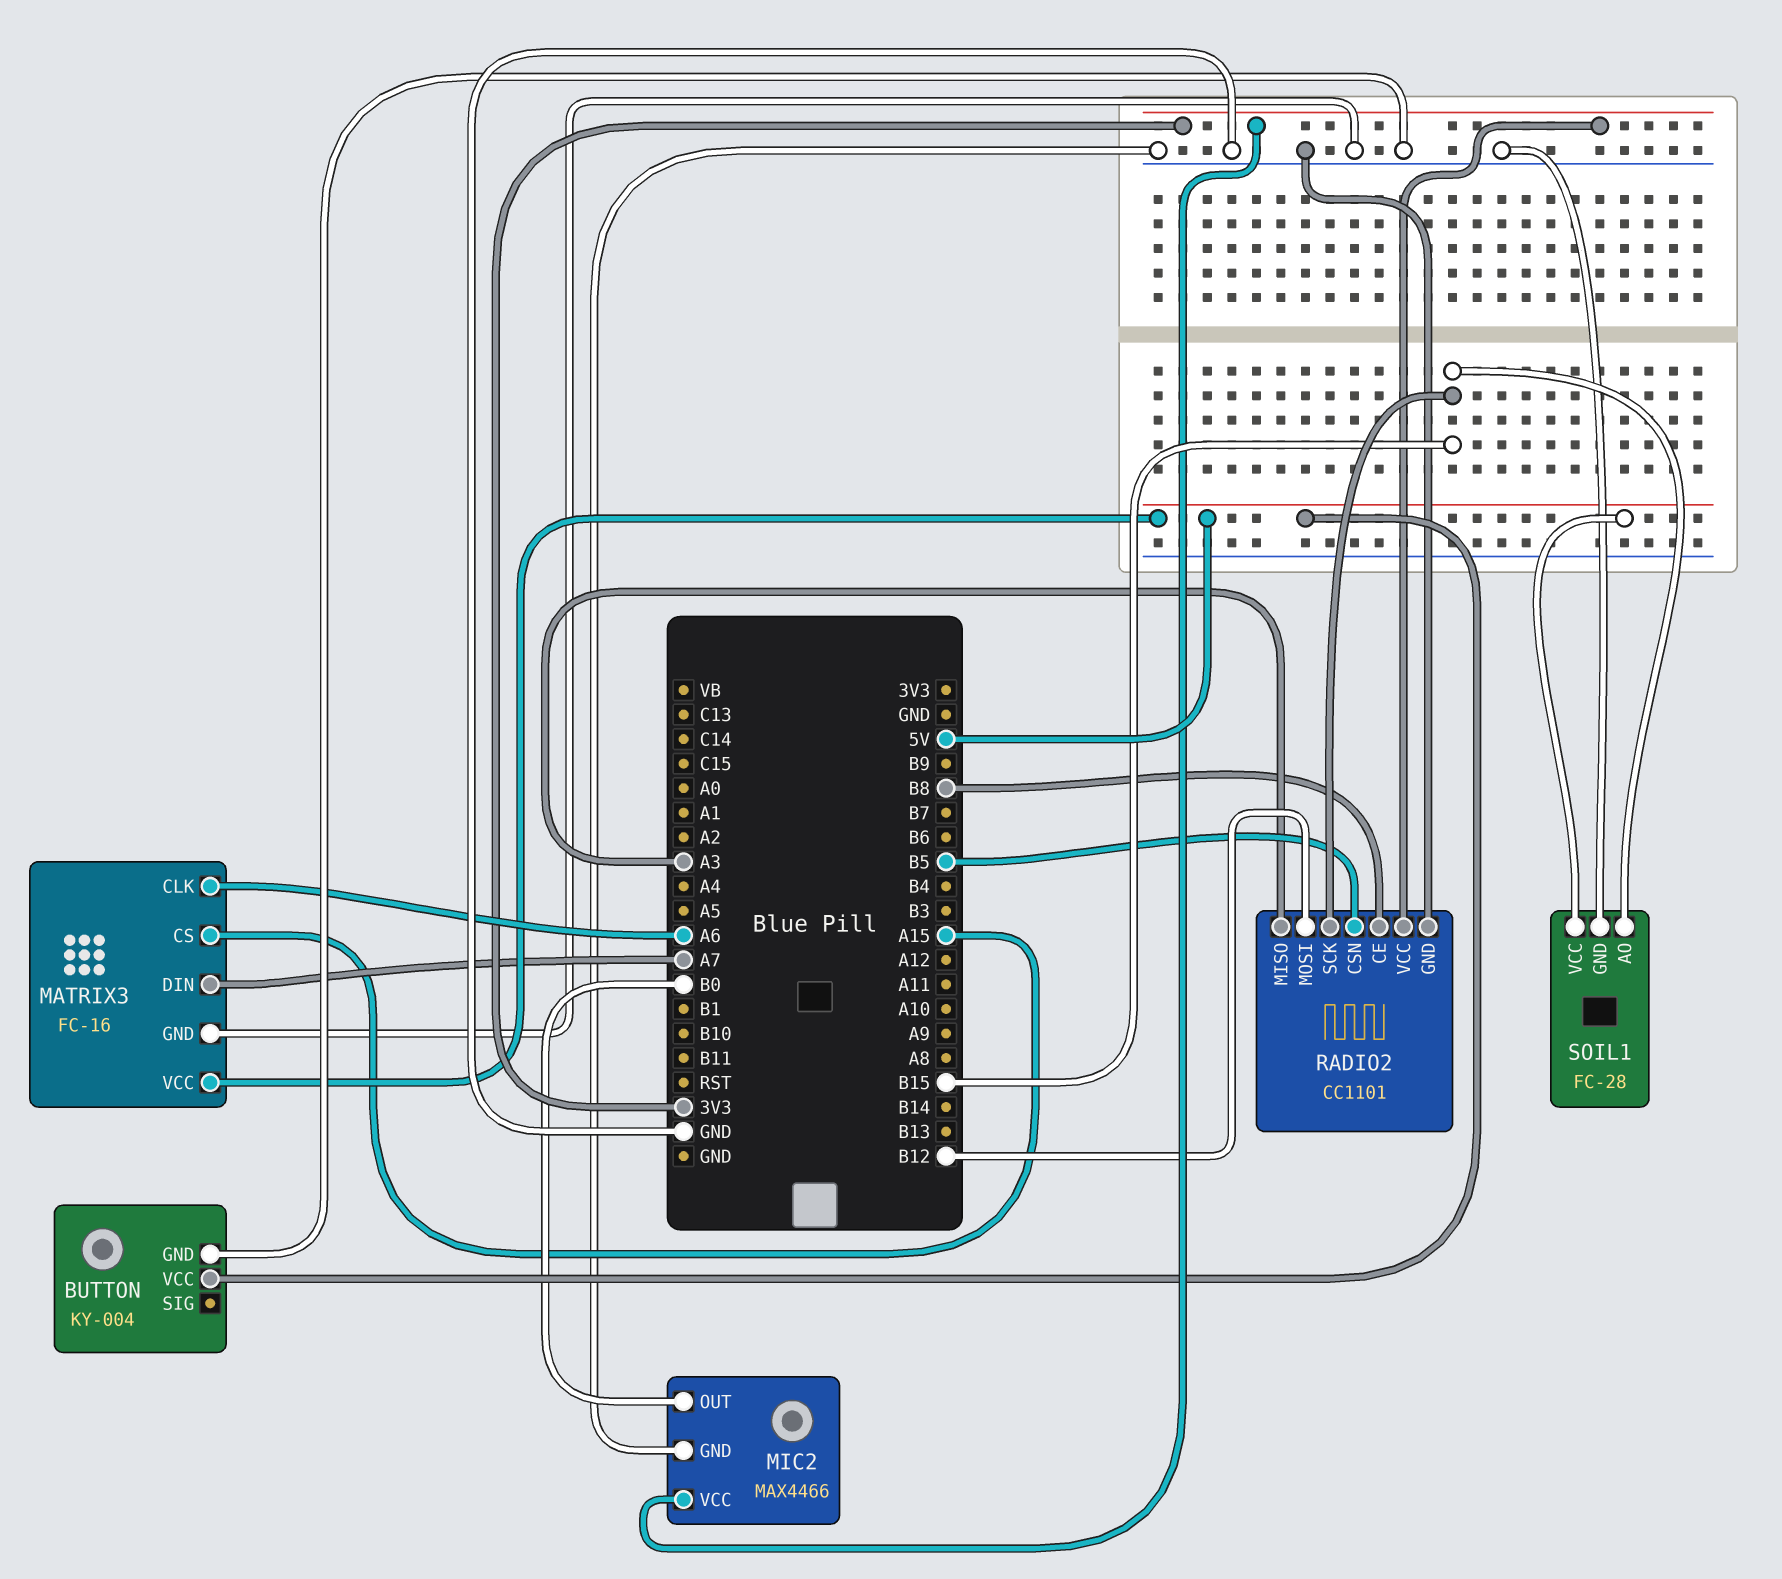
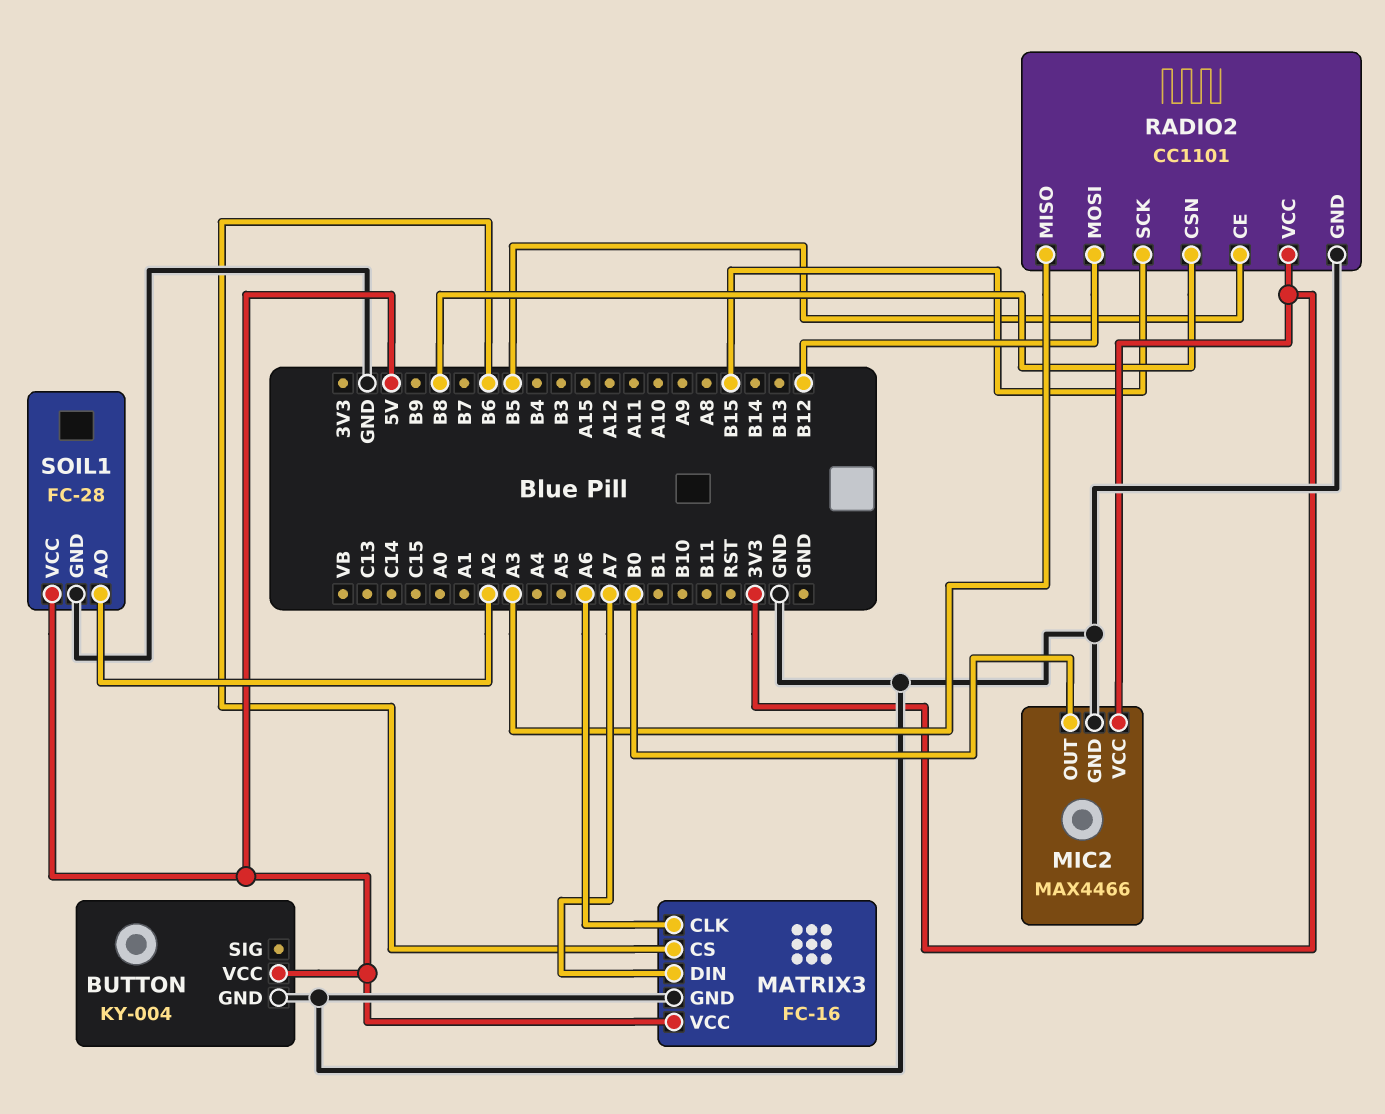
MATRIX3 pin CS: A15 -> B6
RADIO2 pin CE: B8 -> B5
RADIO2 pin CSN: B5 -> B8
SOIL1 pin AO: B15 -> A2

